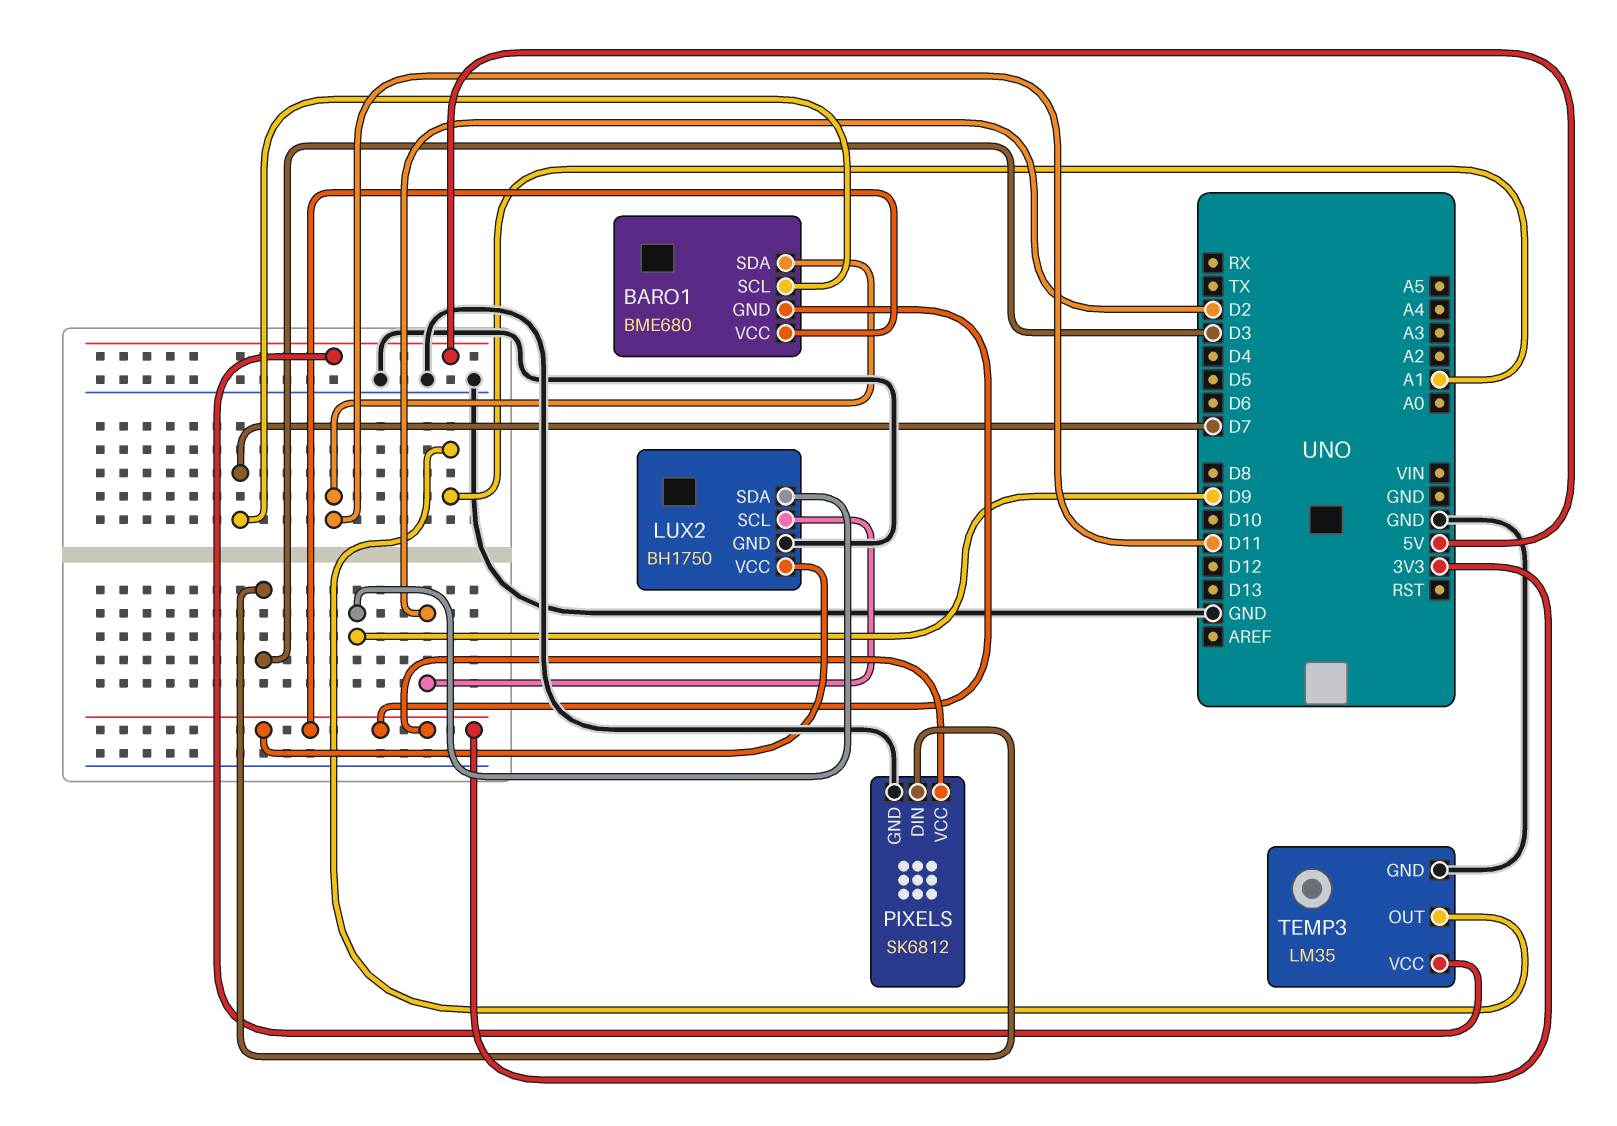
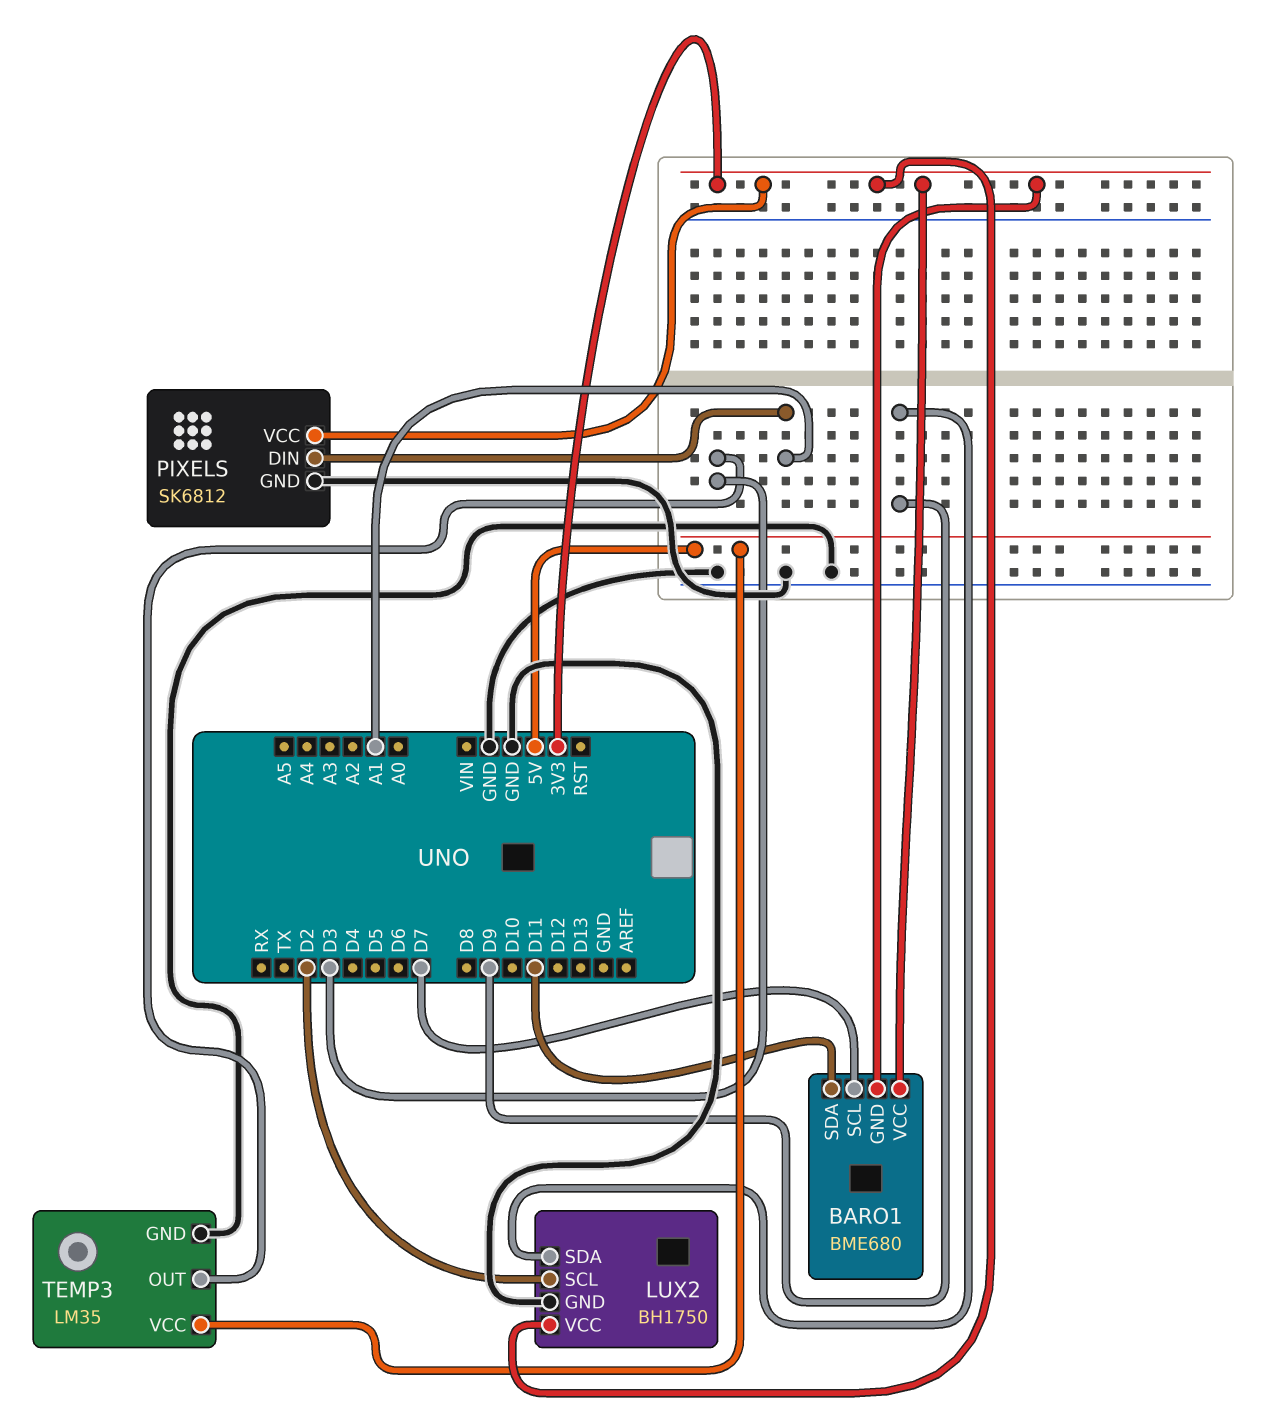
PIXELS pin DIN: D3 -> A1
TEMP3 pin OUT: A1 -> D3

